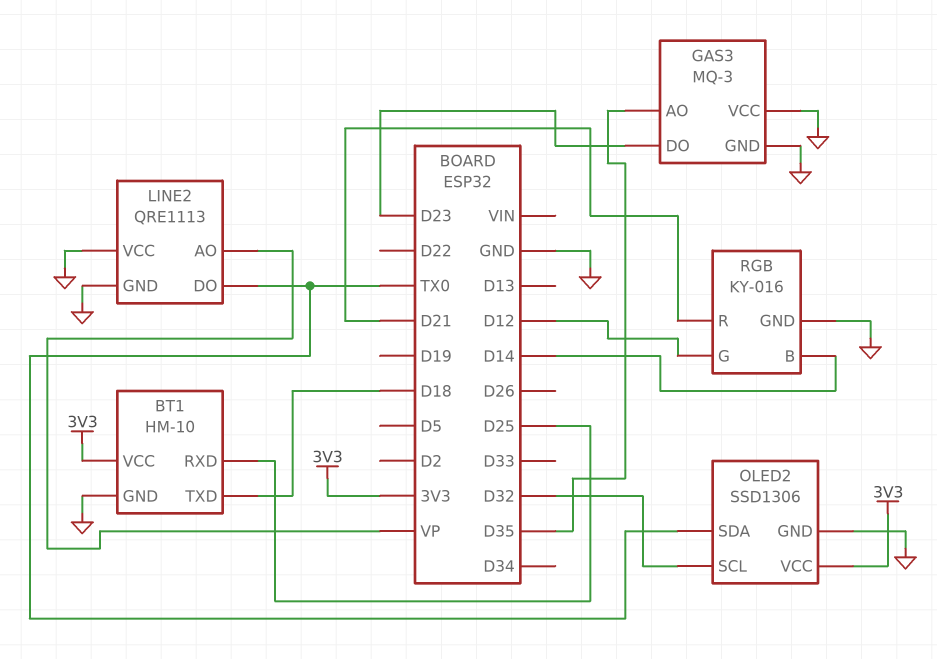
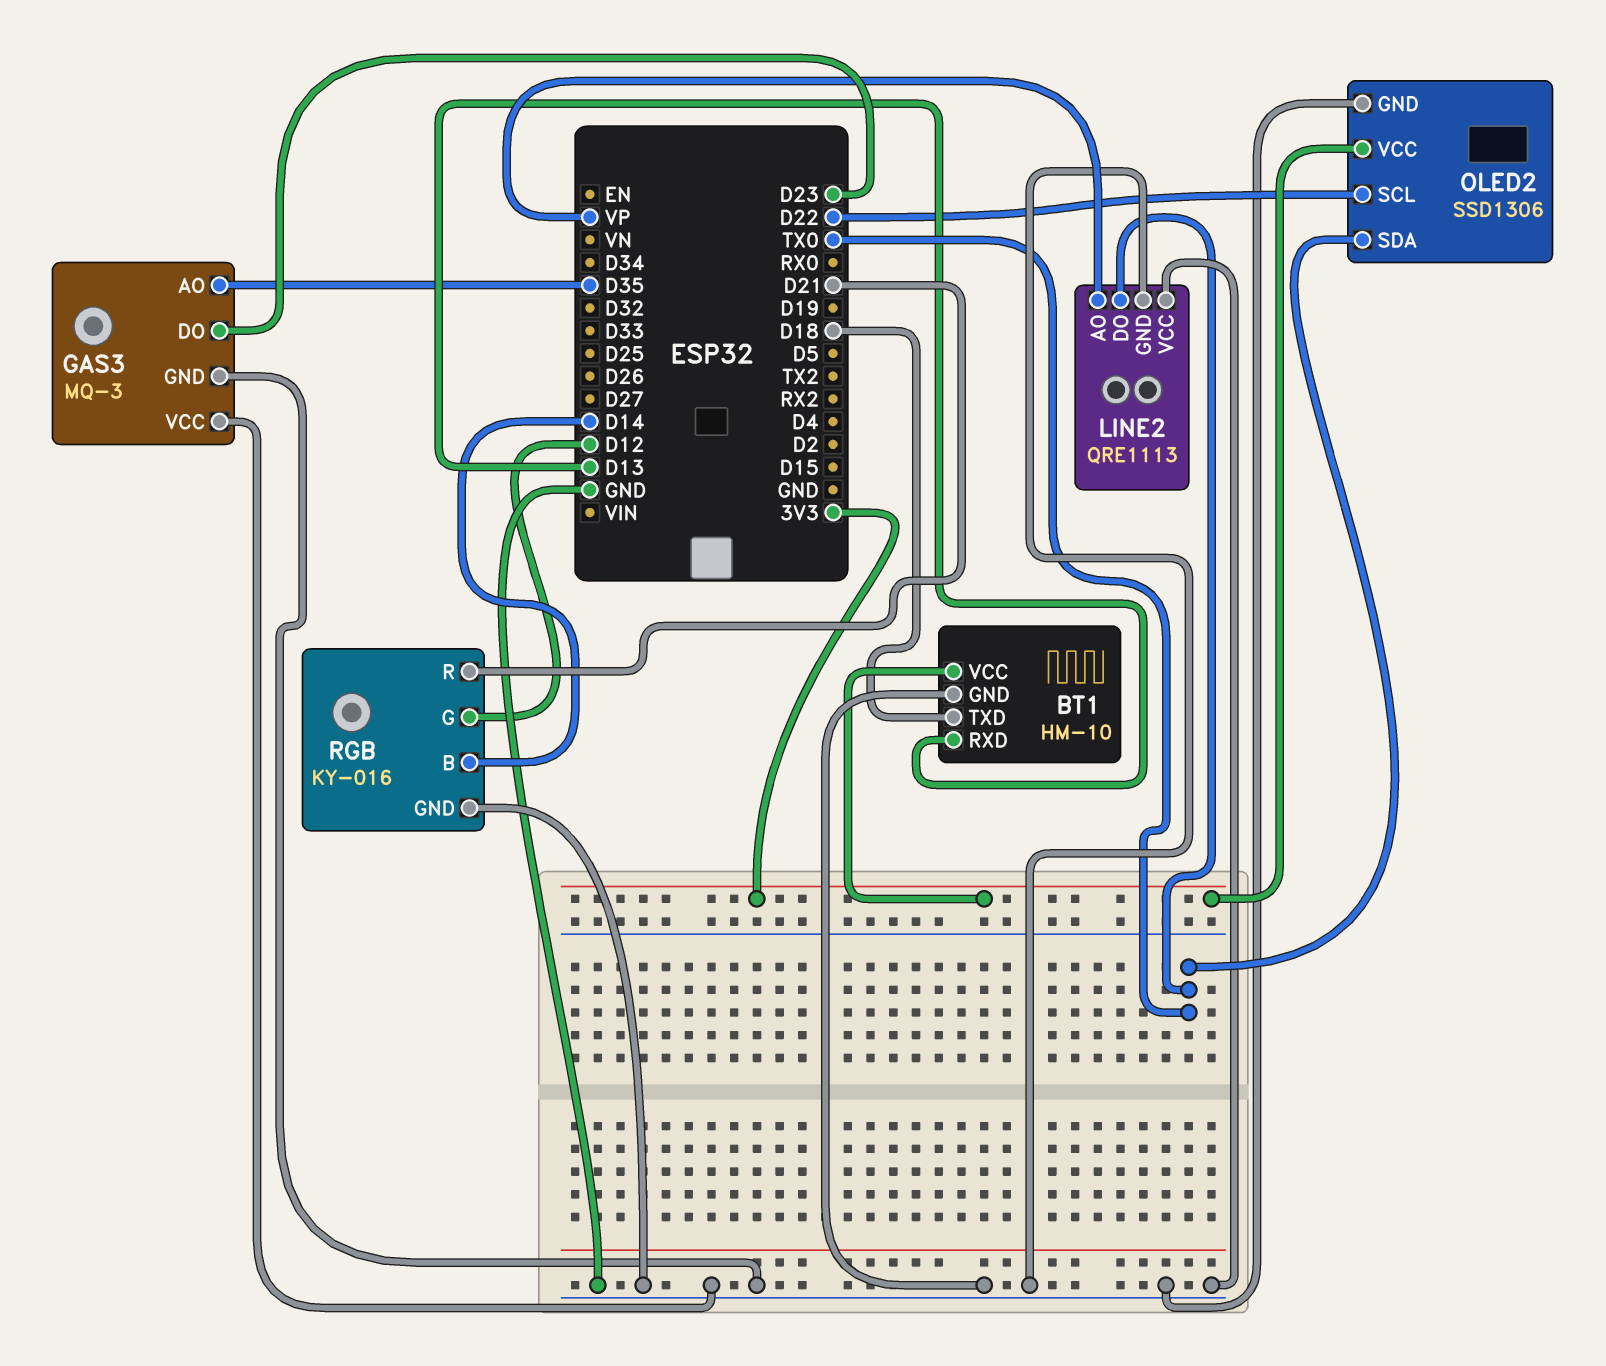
BT1 pin RXD: D25 -> D13
OLED2 pin SCL: D32 -> D22

